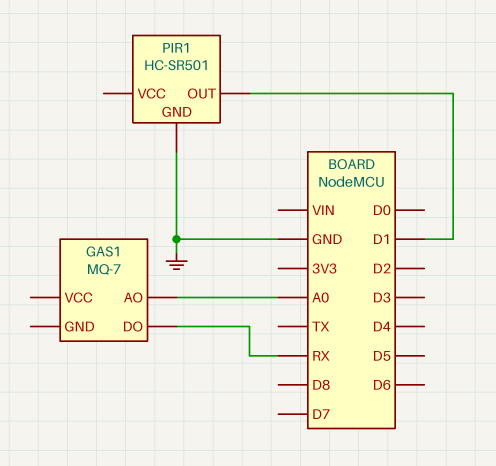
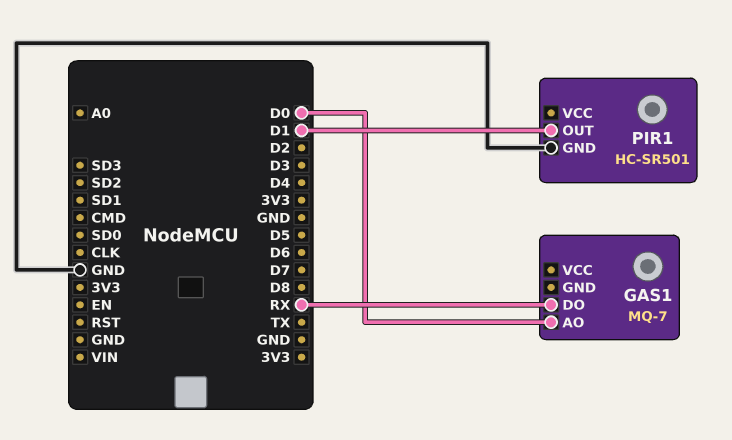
GAS1 pin AO: A0 -> D0

